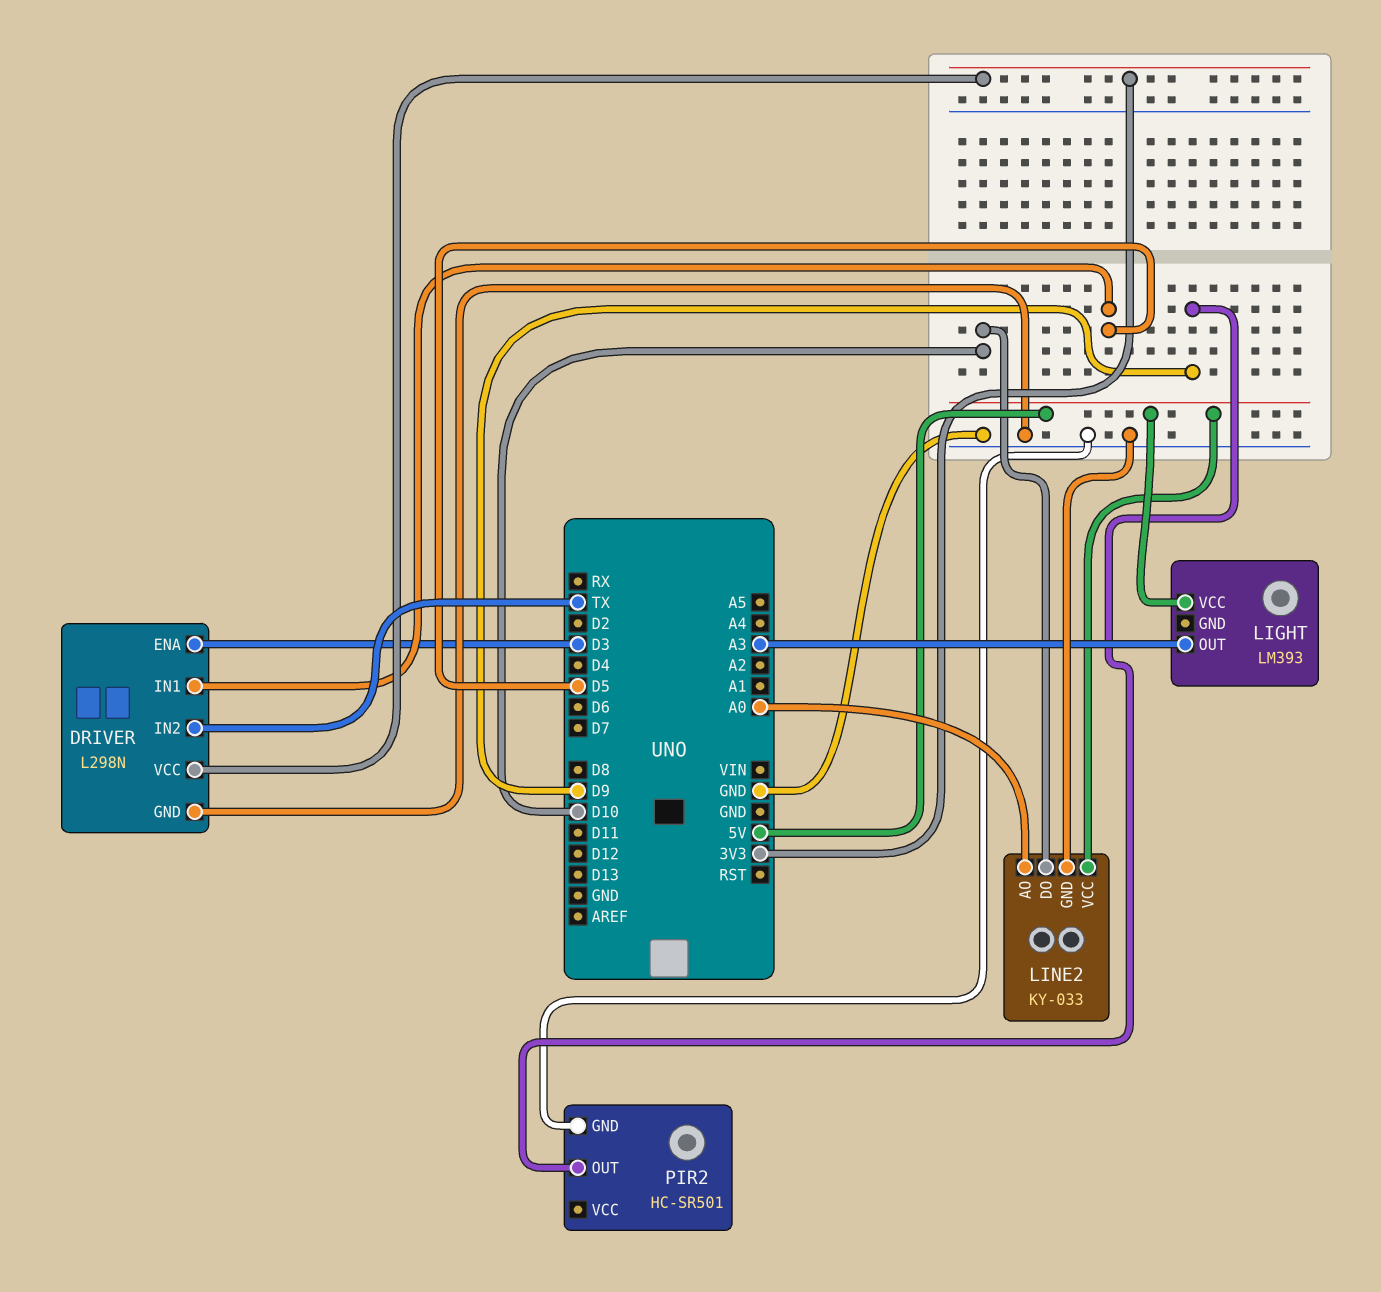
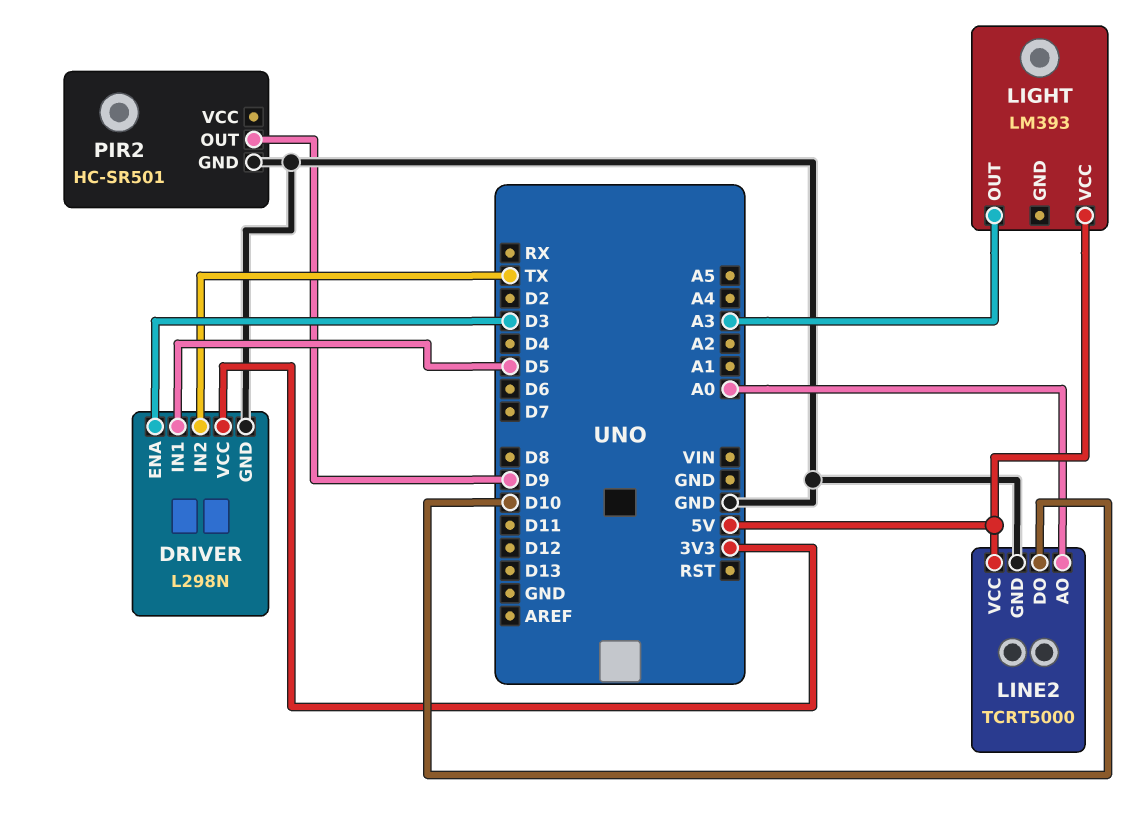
LINE2: KY-033 -> TCRT5000

